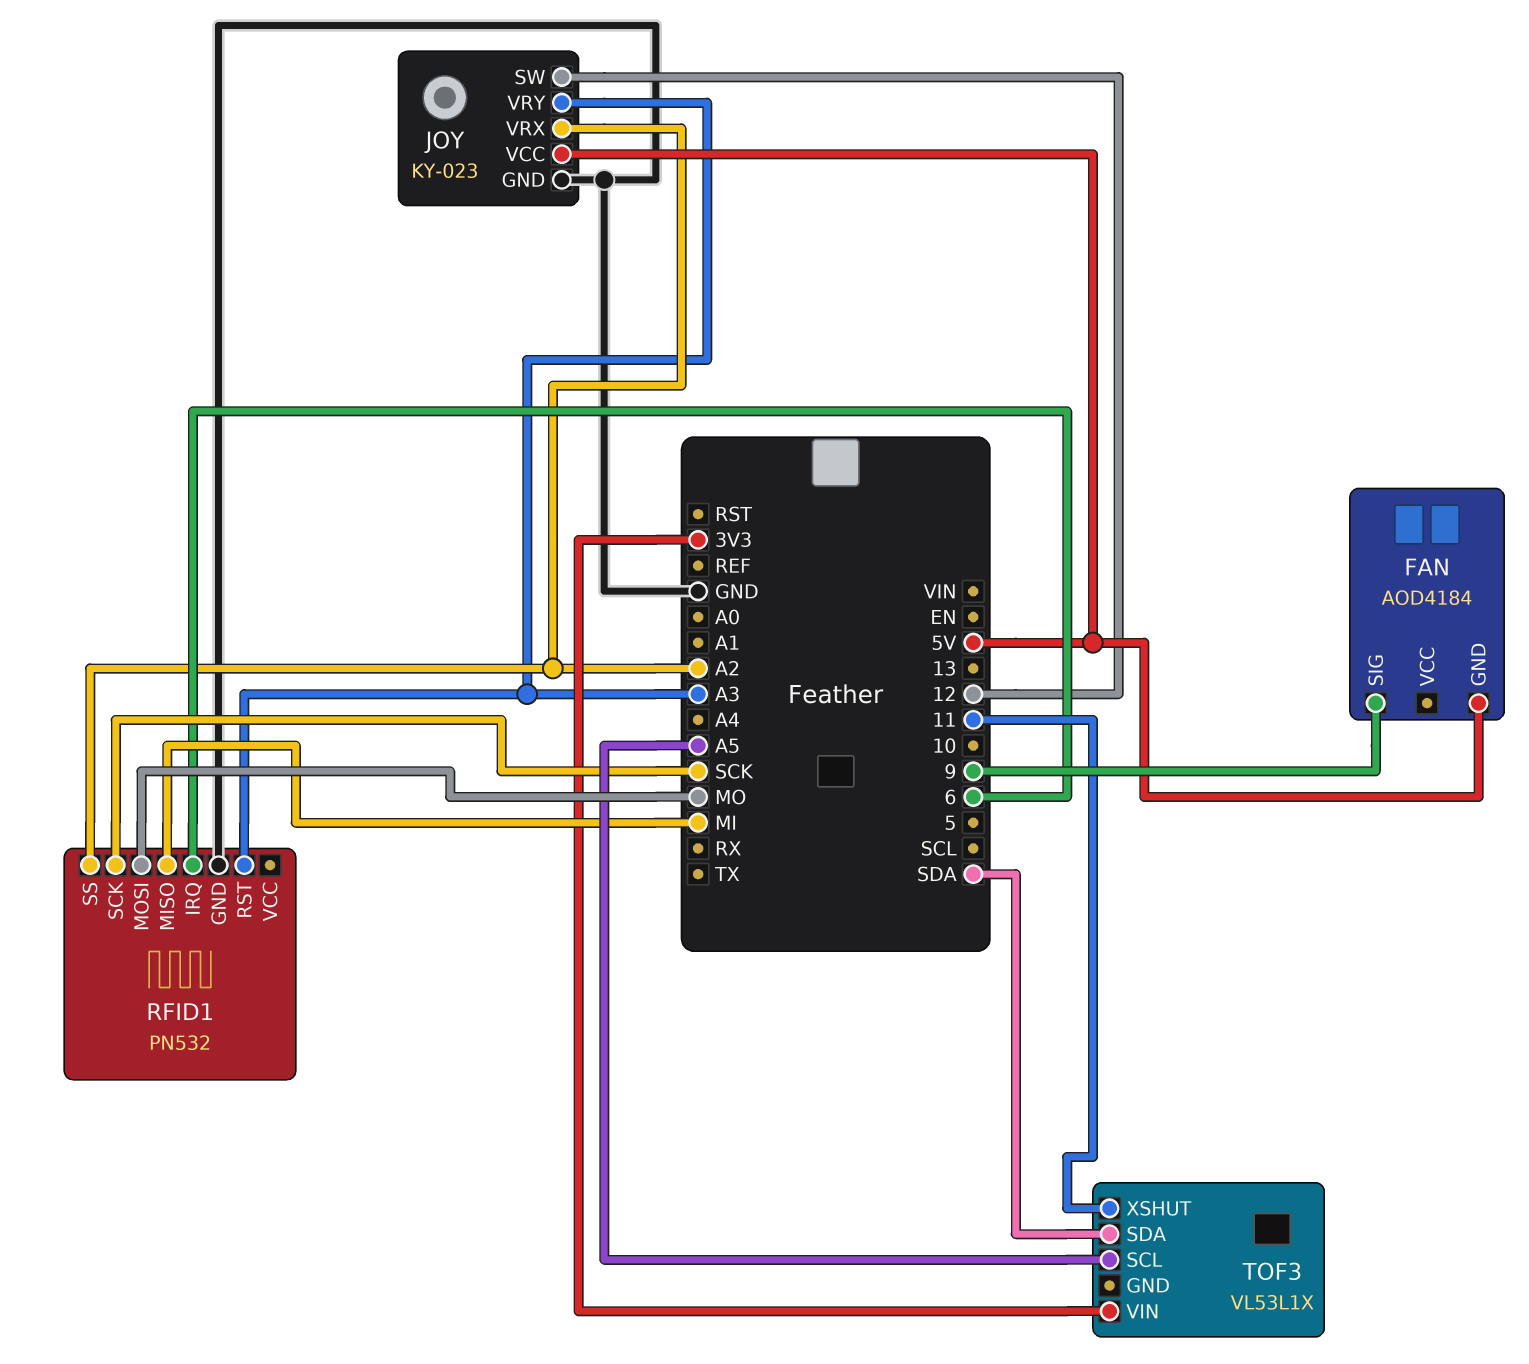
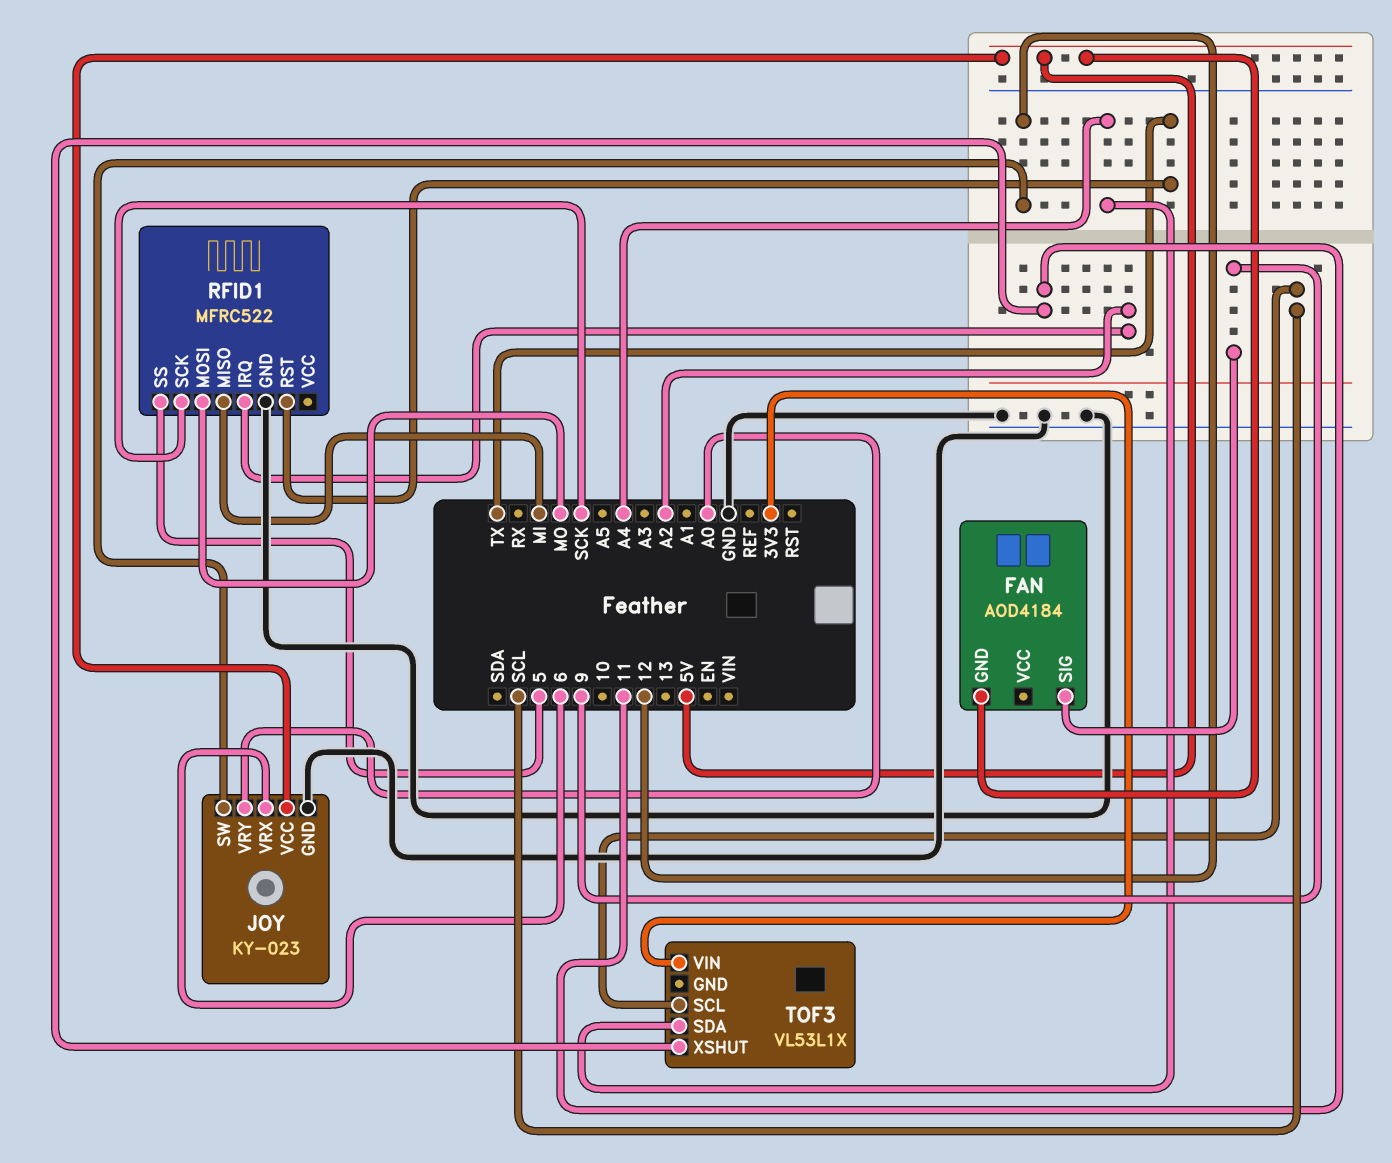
JOY pin VRX: A2 -> 6
JOY pin VRY: A3 -> A0
RFID1: PN532 -> MFRC522
RFID1 pin IRQ: 6 -> A2
RFID1 pin RST: A3 -> TX
RFID1 pin SS: A2 -> 5
TOF3 pin SCL: A5 -> SCL
TOF3 pin SDA: SDA -> A4

